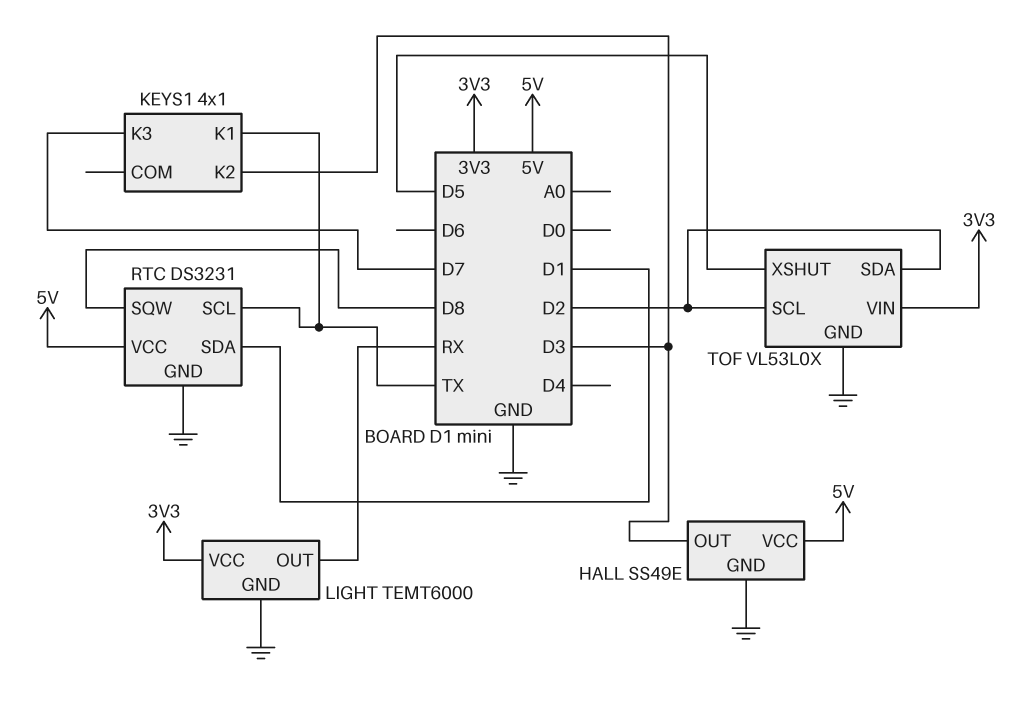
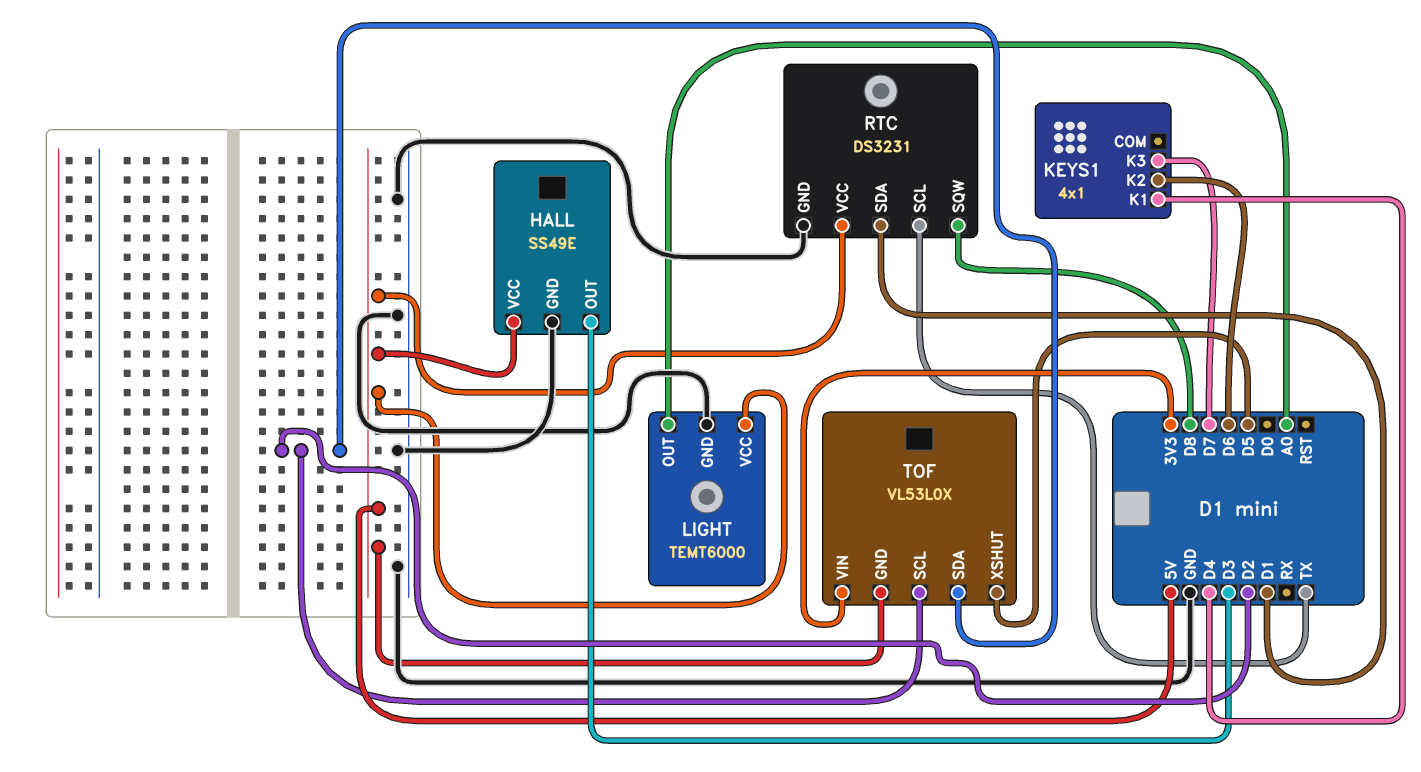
KEYS1 pin K1: TX -> D4
KEYS1 pin K2: D3 -> D6
LIGHT pin OUT: RX -> A0
LIGHT pin VCC: 3V3 -> 5V
TOF pin GND: GND -> 5V

